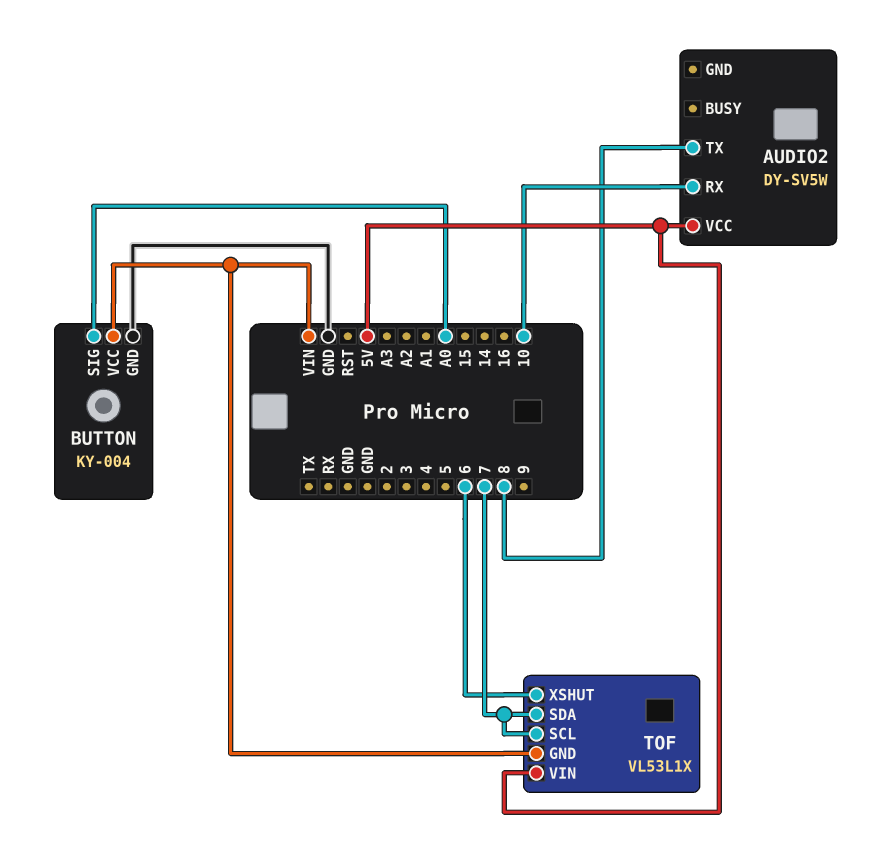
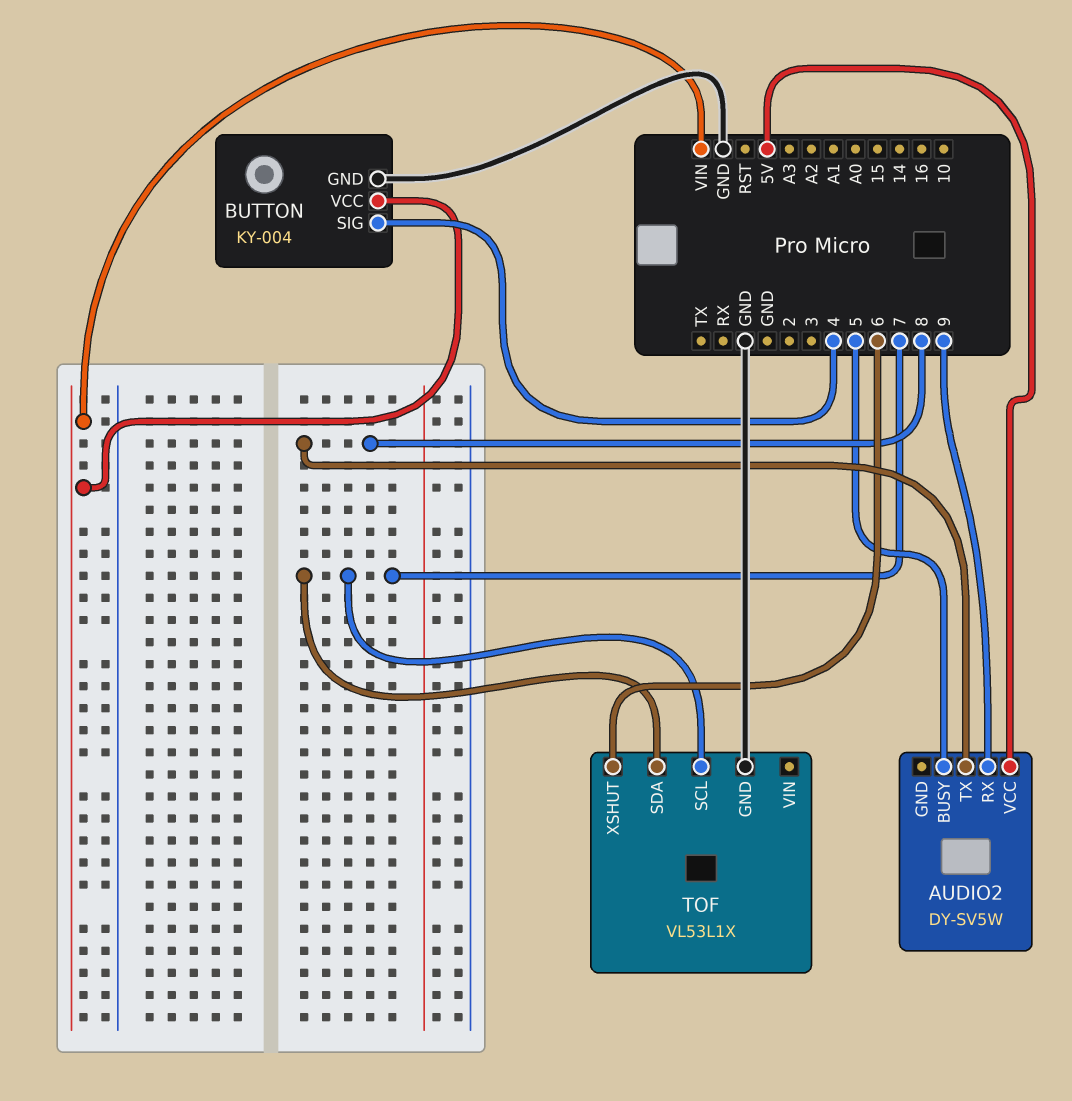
AUDIO2 pin BUSY: none -> 5
AUDIO2 pin RX: 10 -> 9
BUTTON pin SIG: A0 -> 4
TOF pin GND: VIN -> GND
TOF pin VIN: 5V -> none

